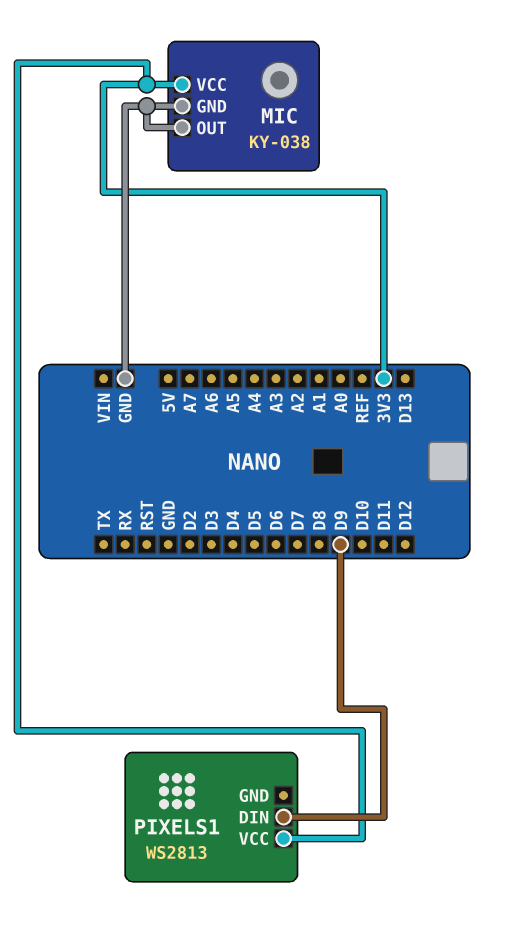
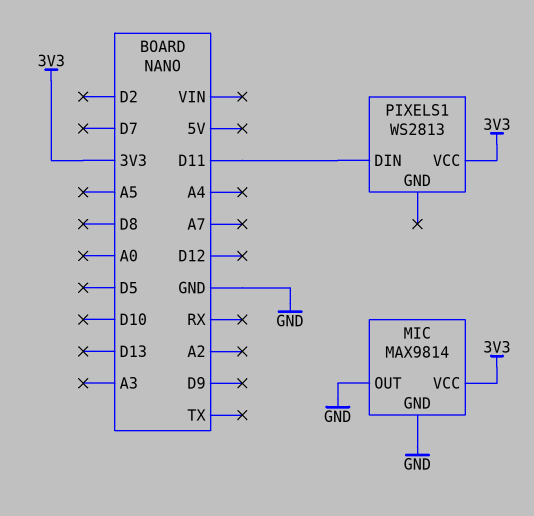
MIC: KY-038 -> MAX9814
PIXELS1 pin DIN: D9 -> D11

